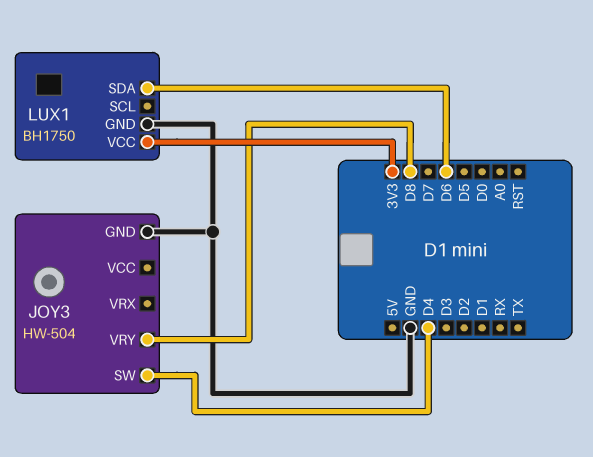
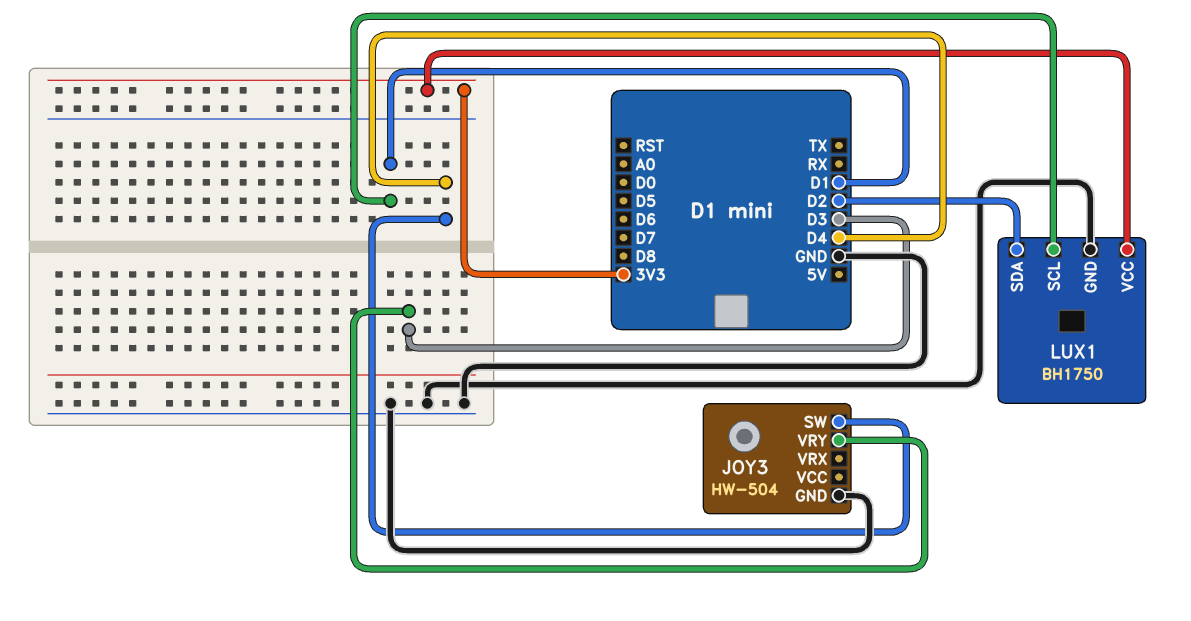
JOY3 pin VRY: D8 -> D3
LUX1 pin SCL: none -> D1
LUX1 pin SDA: D6 -> D2

